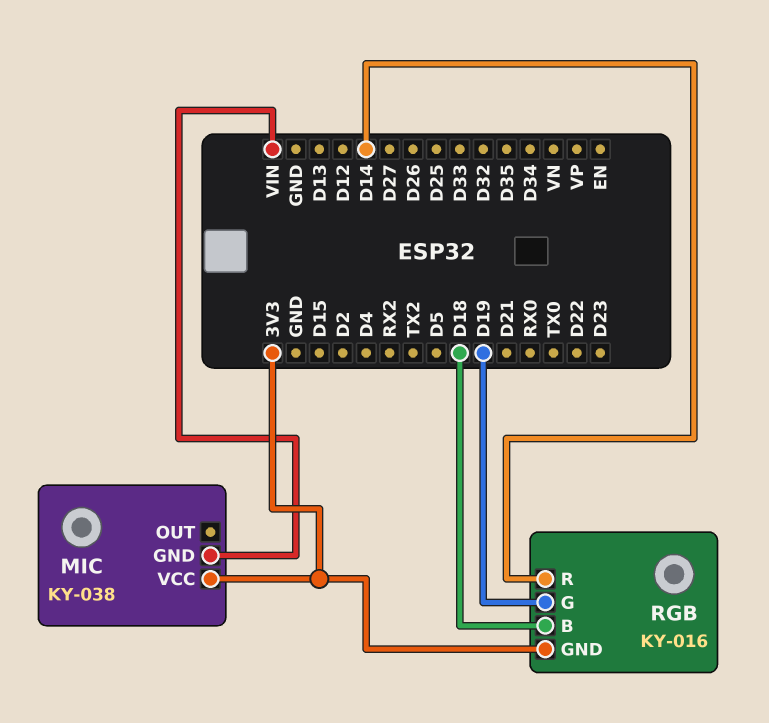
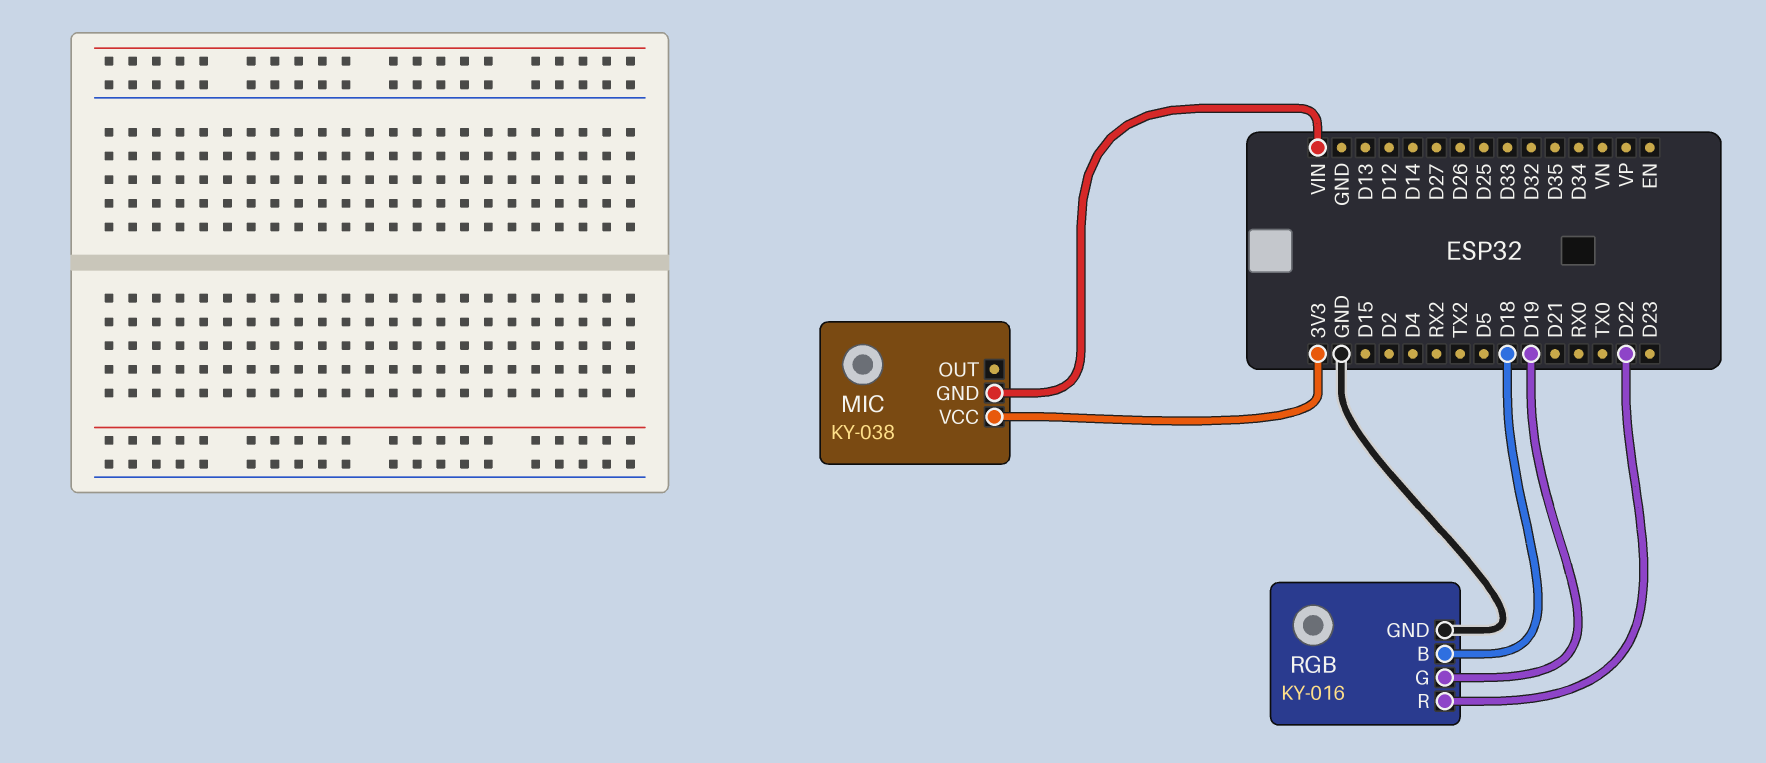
RGB pin GND: 3V3 -> GND
RGB pin R: D14 -> D22

